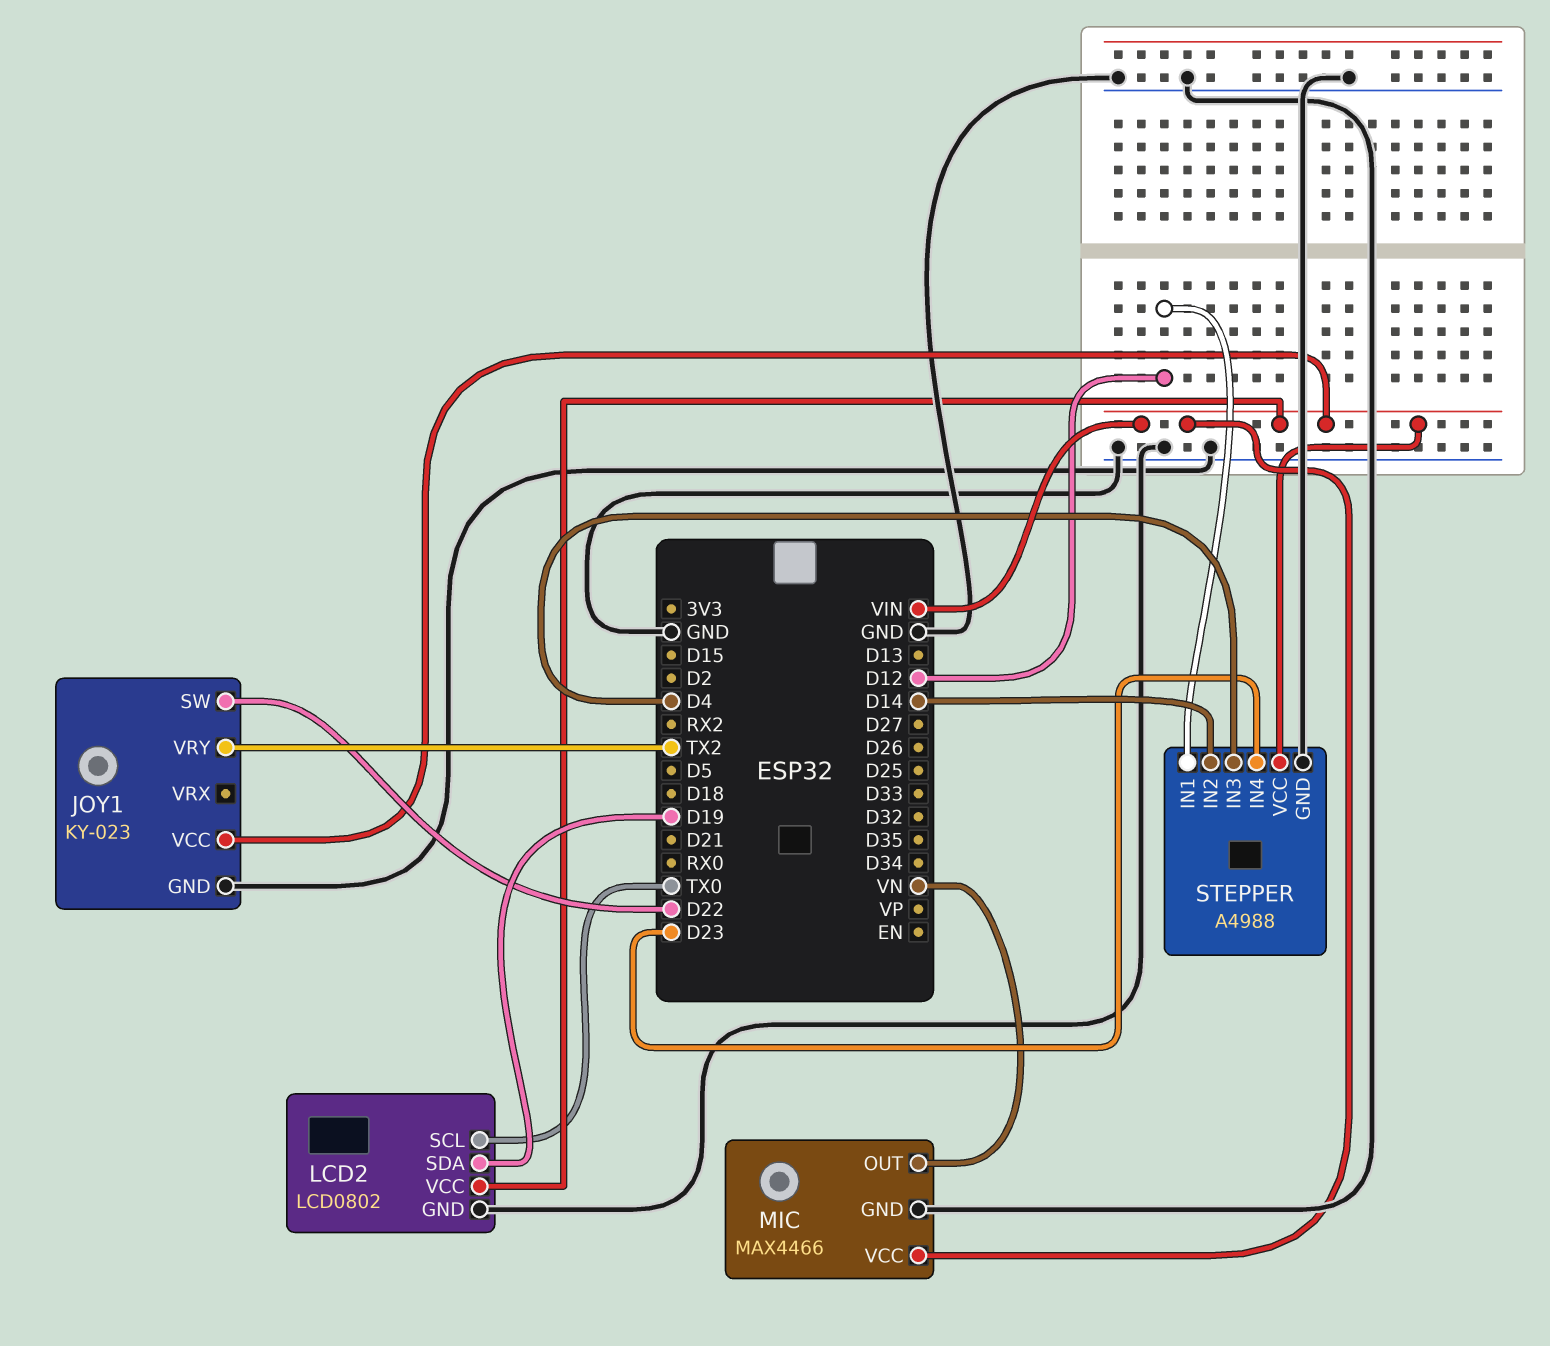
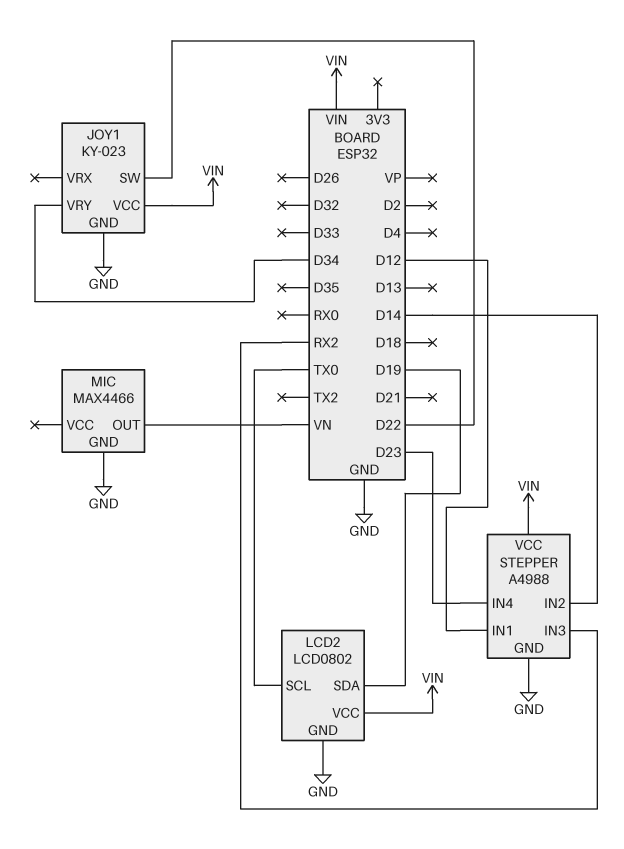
JOY1 pin VRY: TX2 -> D34
MIC pin VCC: VIN -> none
STEPPER pin IN3: D4 -> RX2

